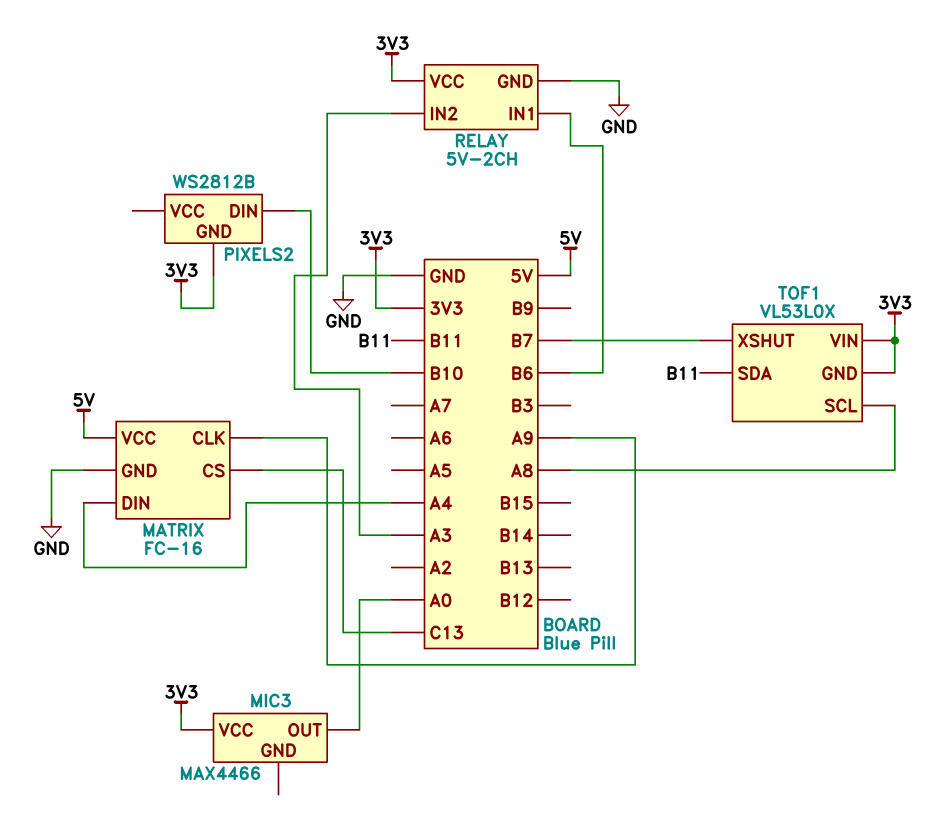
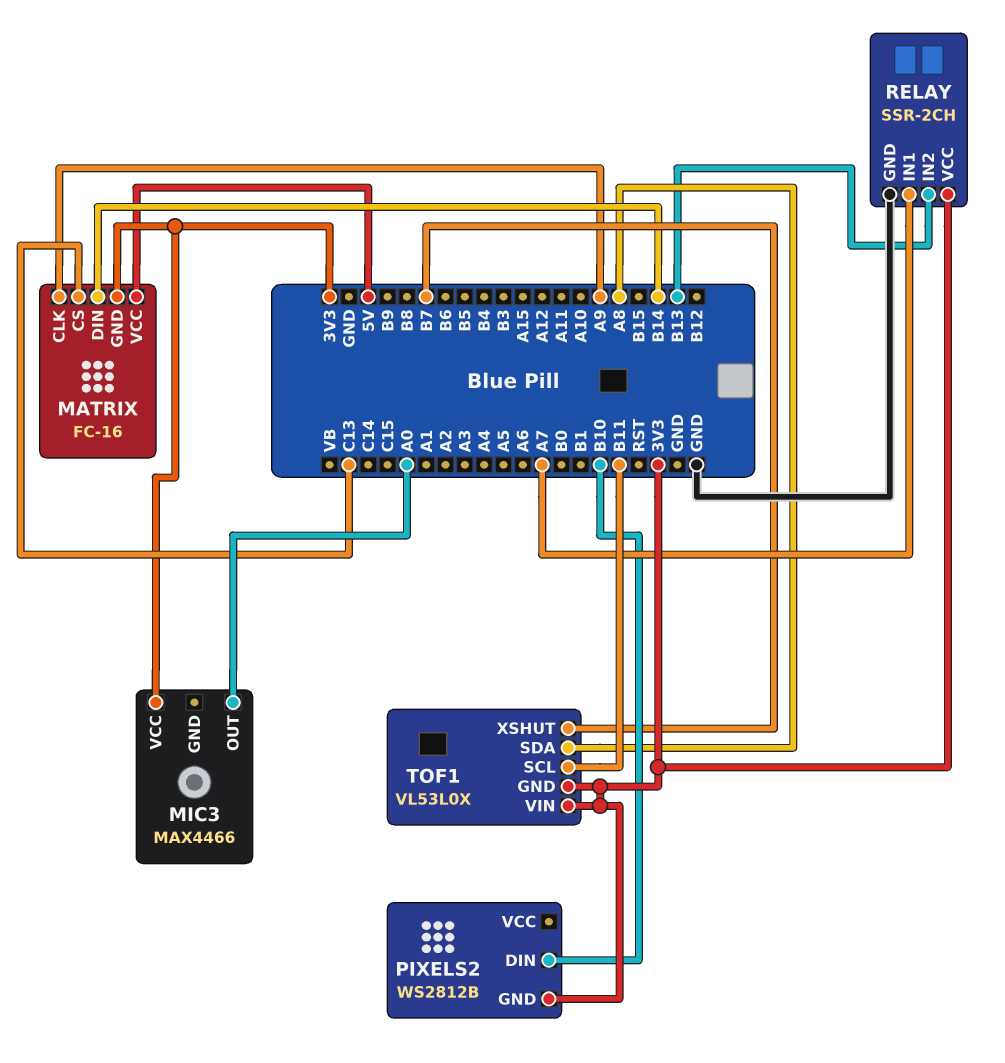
MATRIX pin DIN: A4 -> B14
MATRIX pin GND: GND -> 3V3
RELAY: 5V-2CH -> SSR-2CH
RELAY pin IN1: B6 -> A7
RELAY pin IN2: A3 -> B13
TOF1 pin SCL: A8 -> B11
TOF1 pin SDA: B11 -> A8

